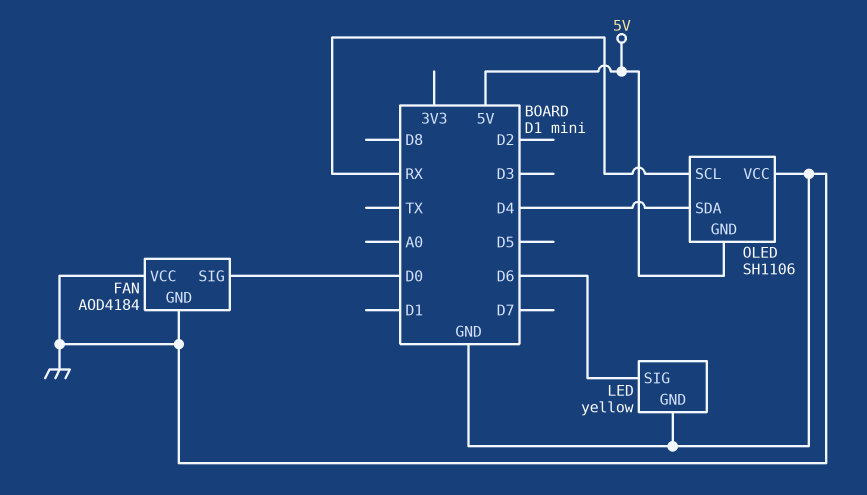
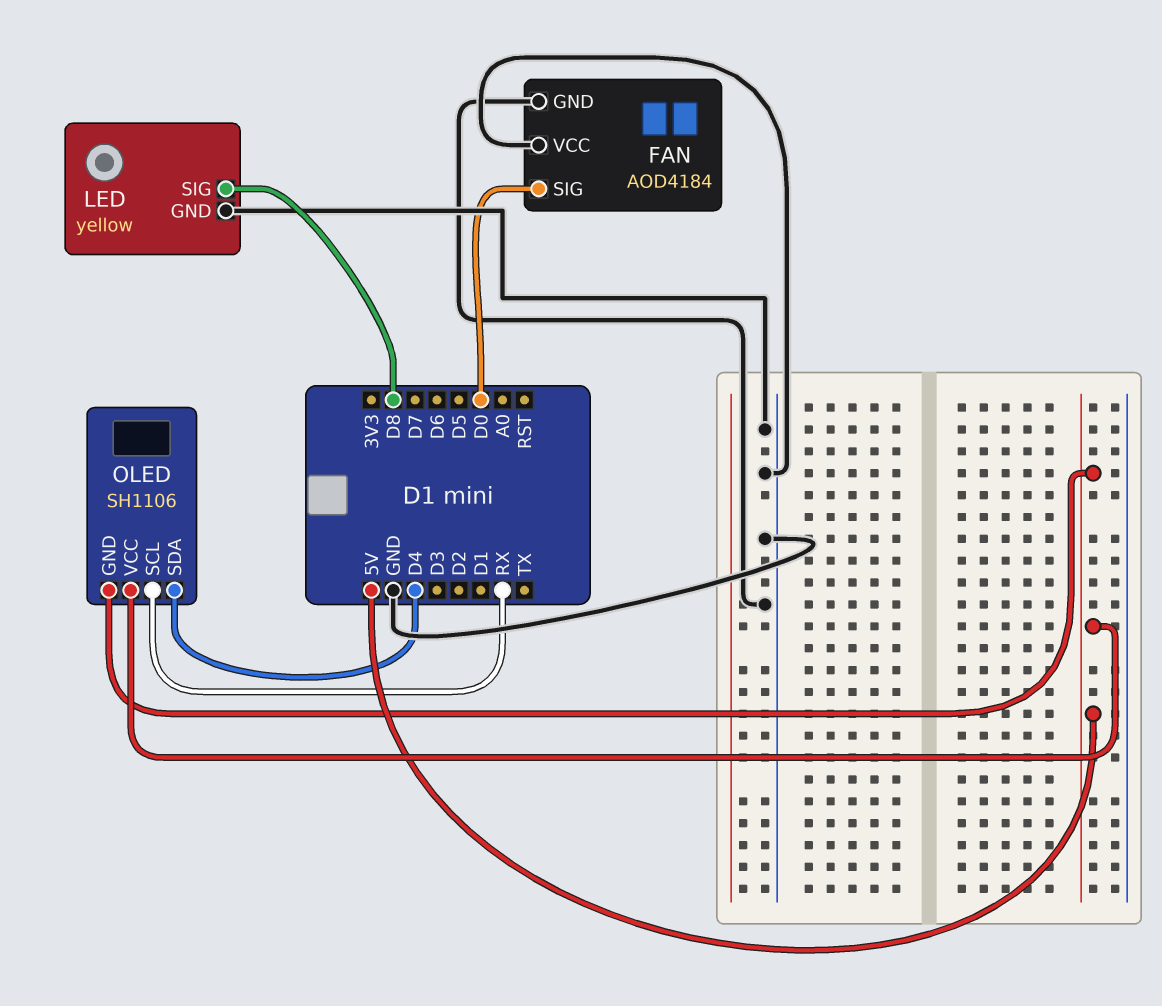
LED pin SIG: D6 -> D8
OLED pin VCC: GND -> 5V

